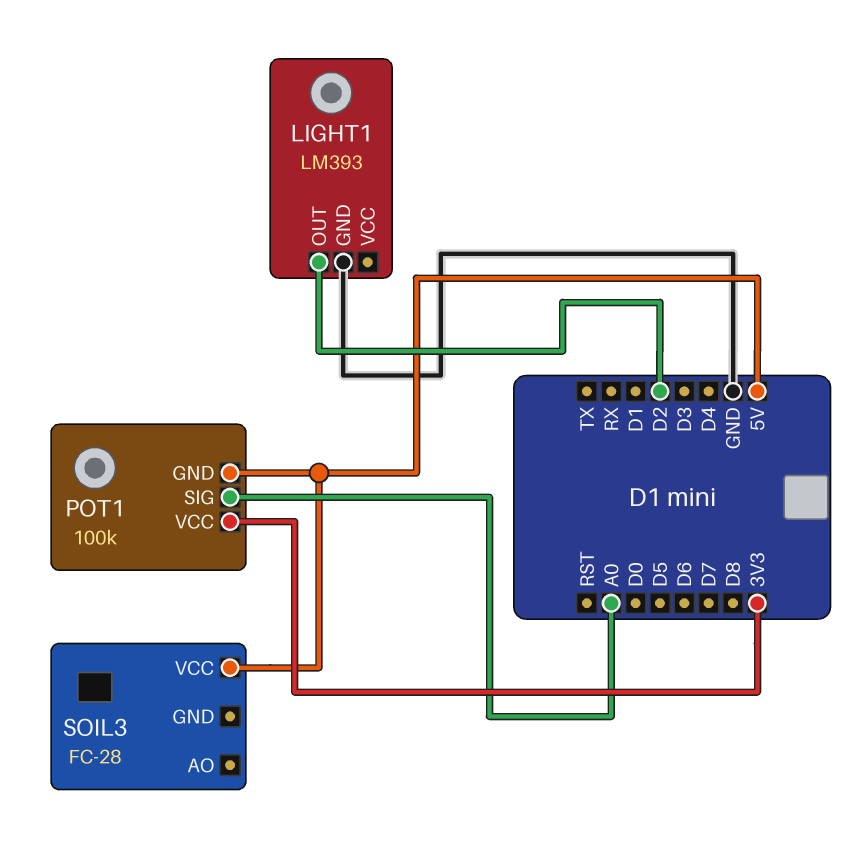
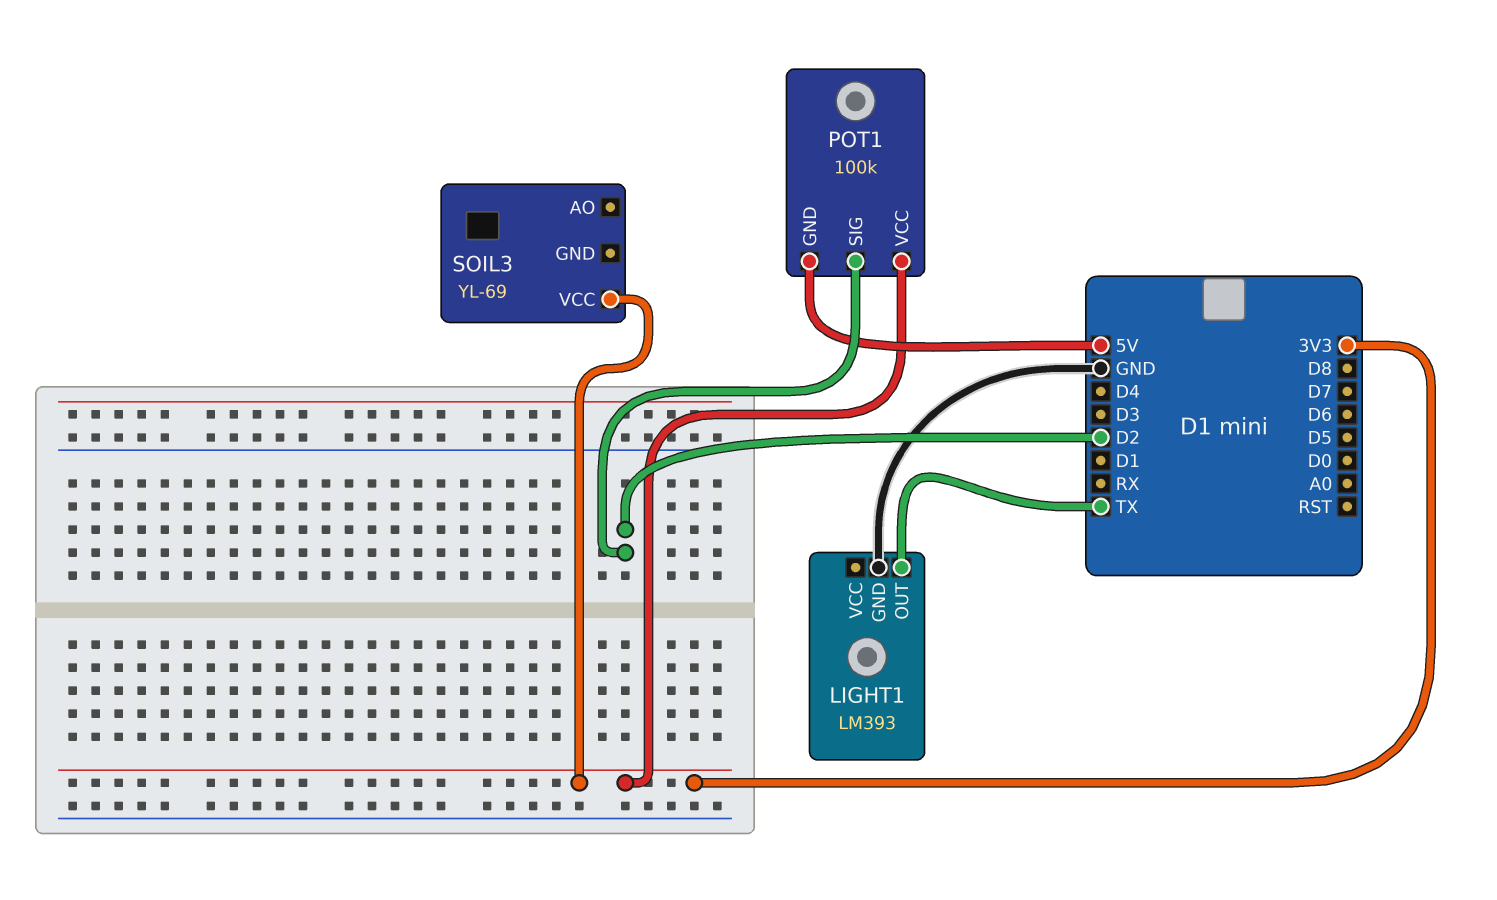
LIGHT1 pin OUT: D2 -> TX
POT1 pin SIG: A0 -> D2
SOIL3: FC-28 -> YL-69
SOIL3 pin VCC: 5V -> 3V3

